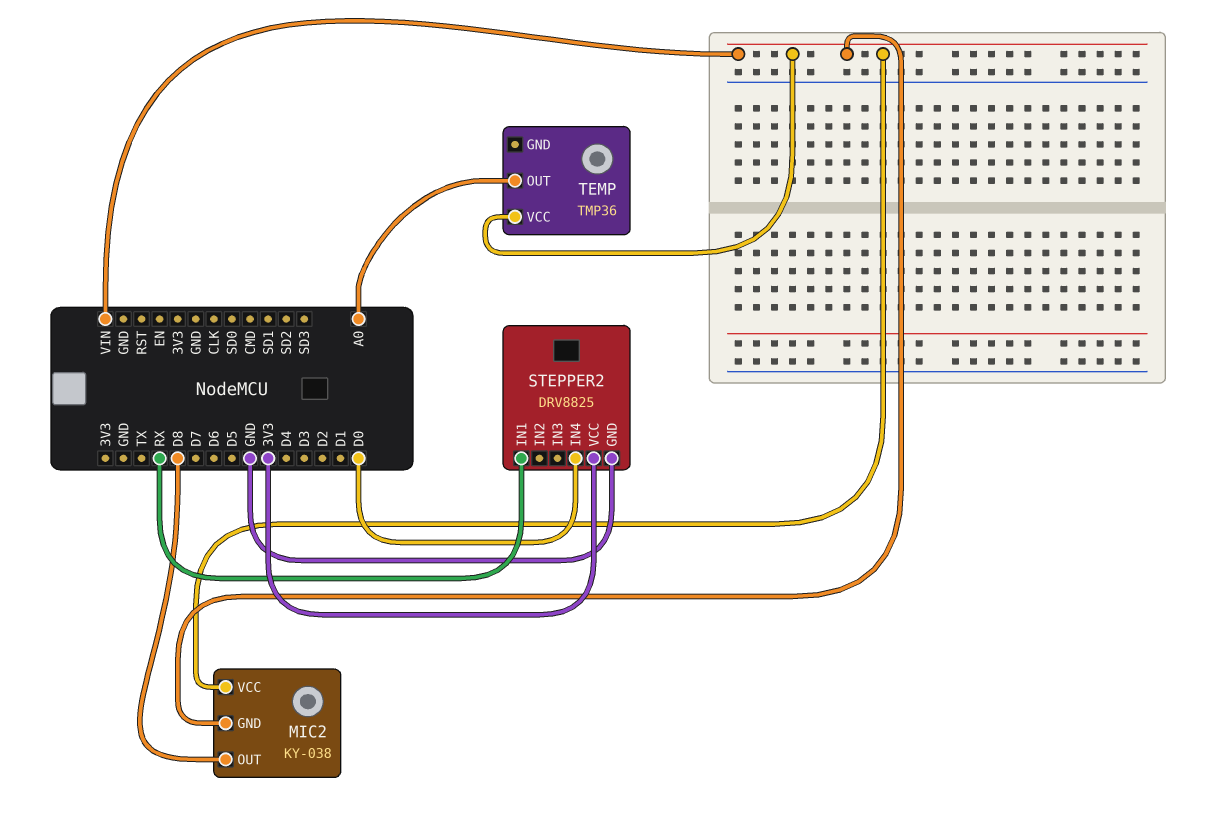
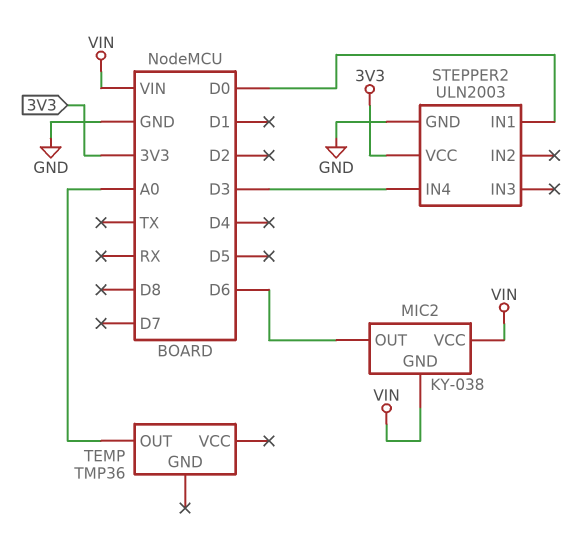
MIC2 pin OUT: D8 -> D6
STEPPER2: DRV8825 -> ULN2003
STEPPER2 pin IN1: RX -> D0
STEPPER2 pin IN4: D0 -> D3
TEMP pin VCC: VIN -> none

